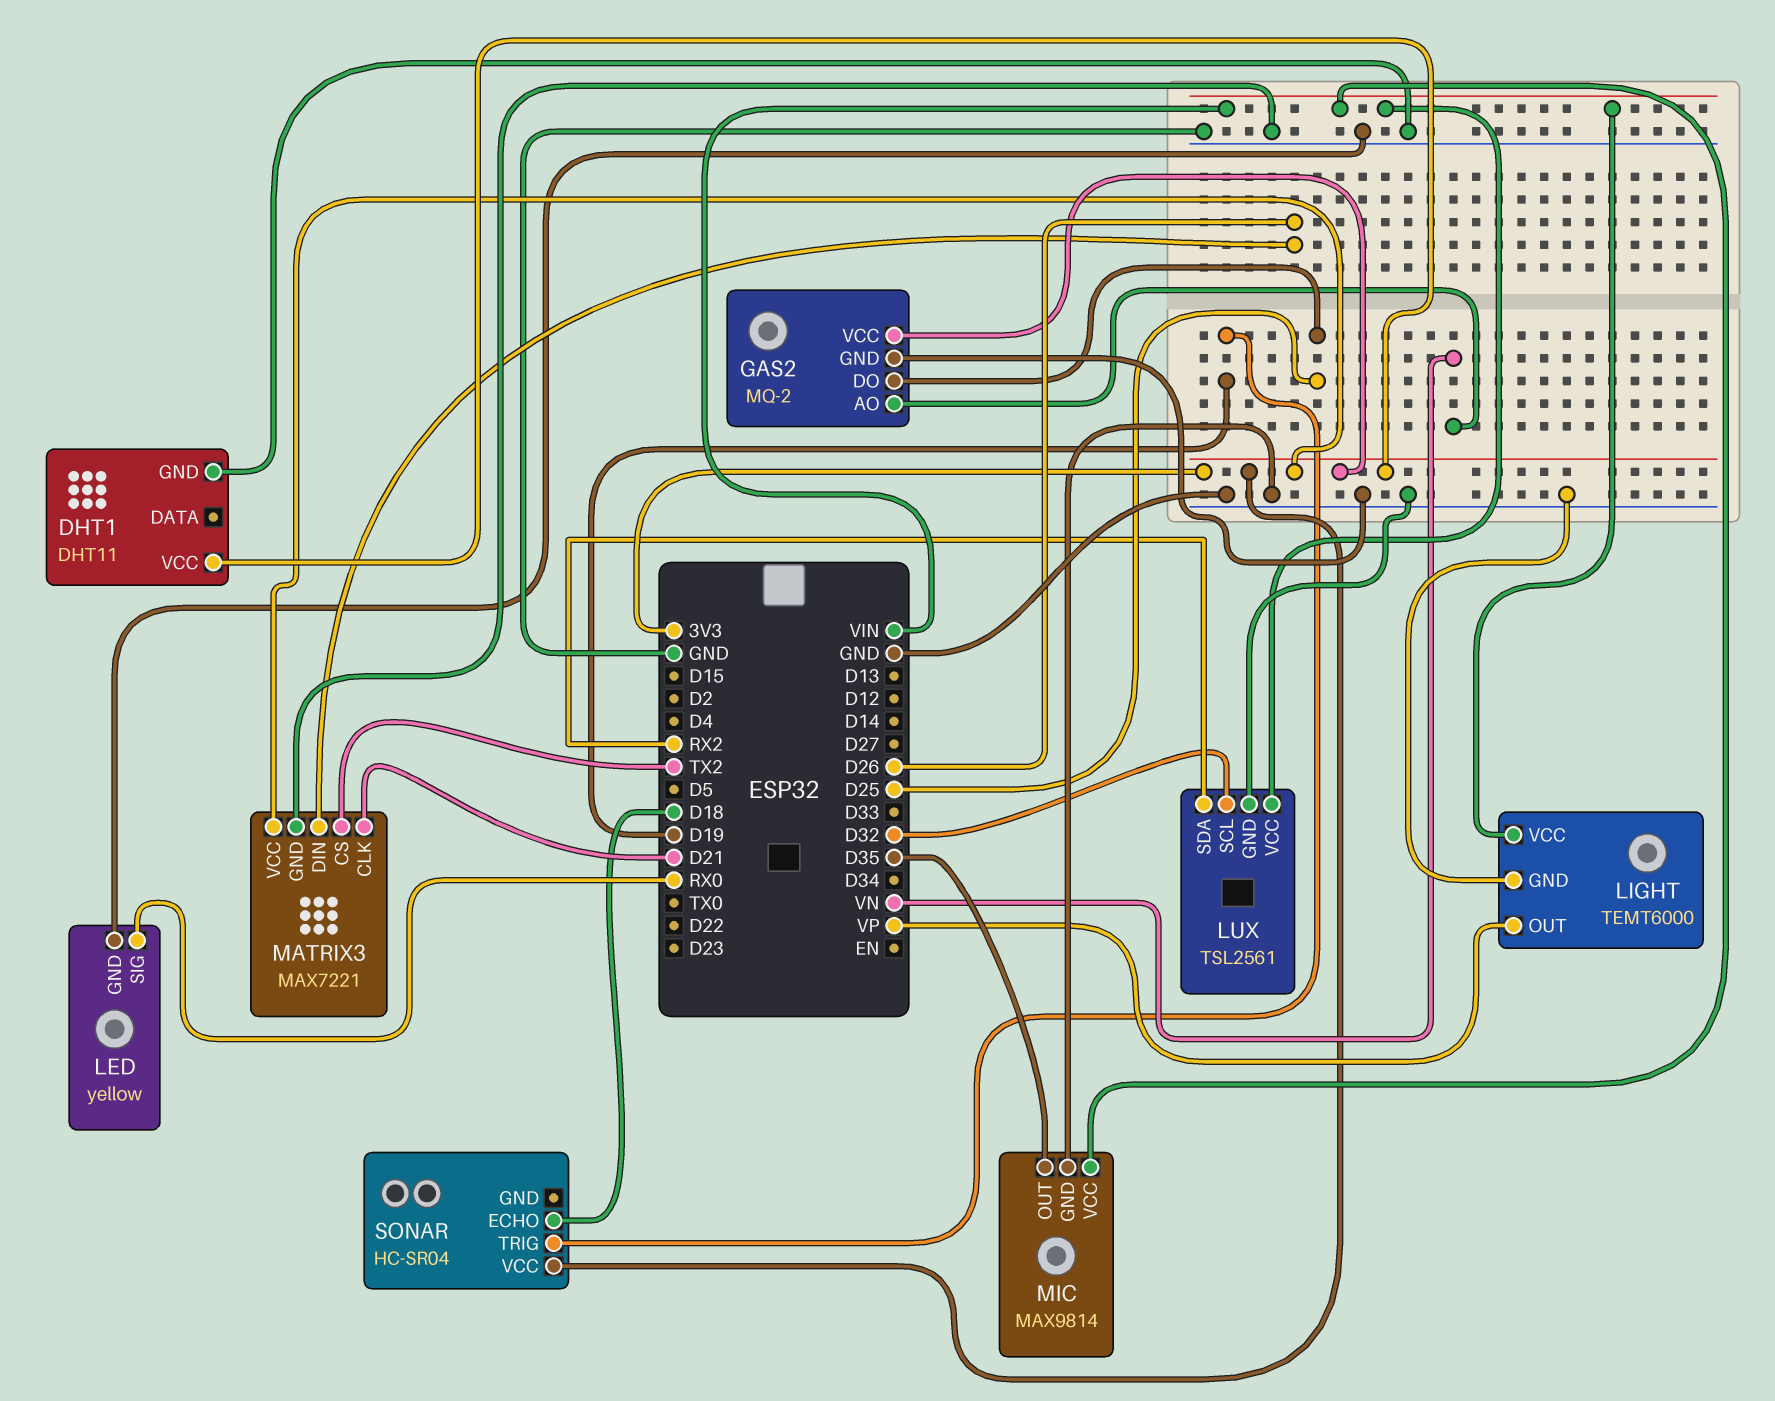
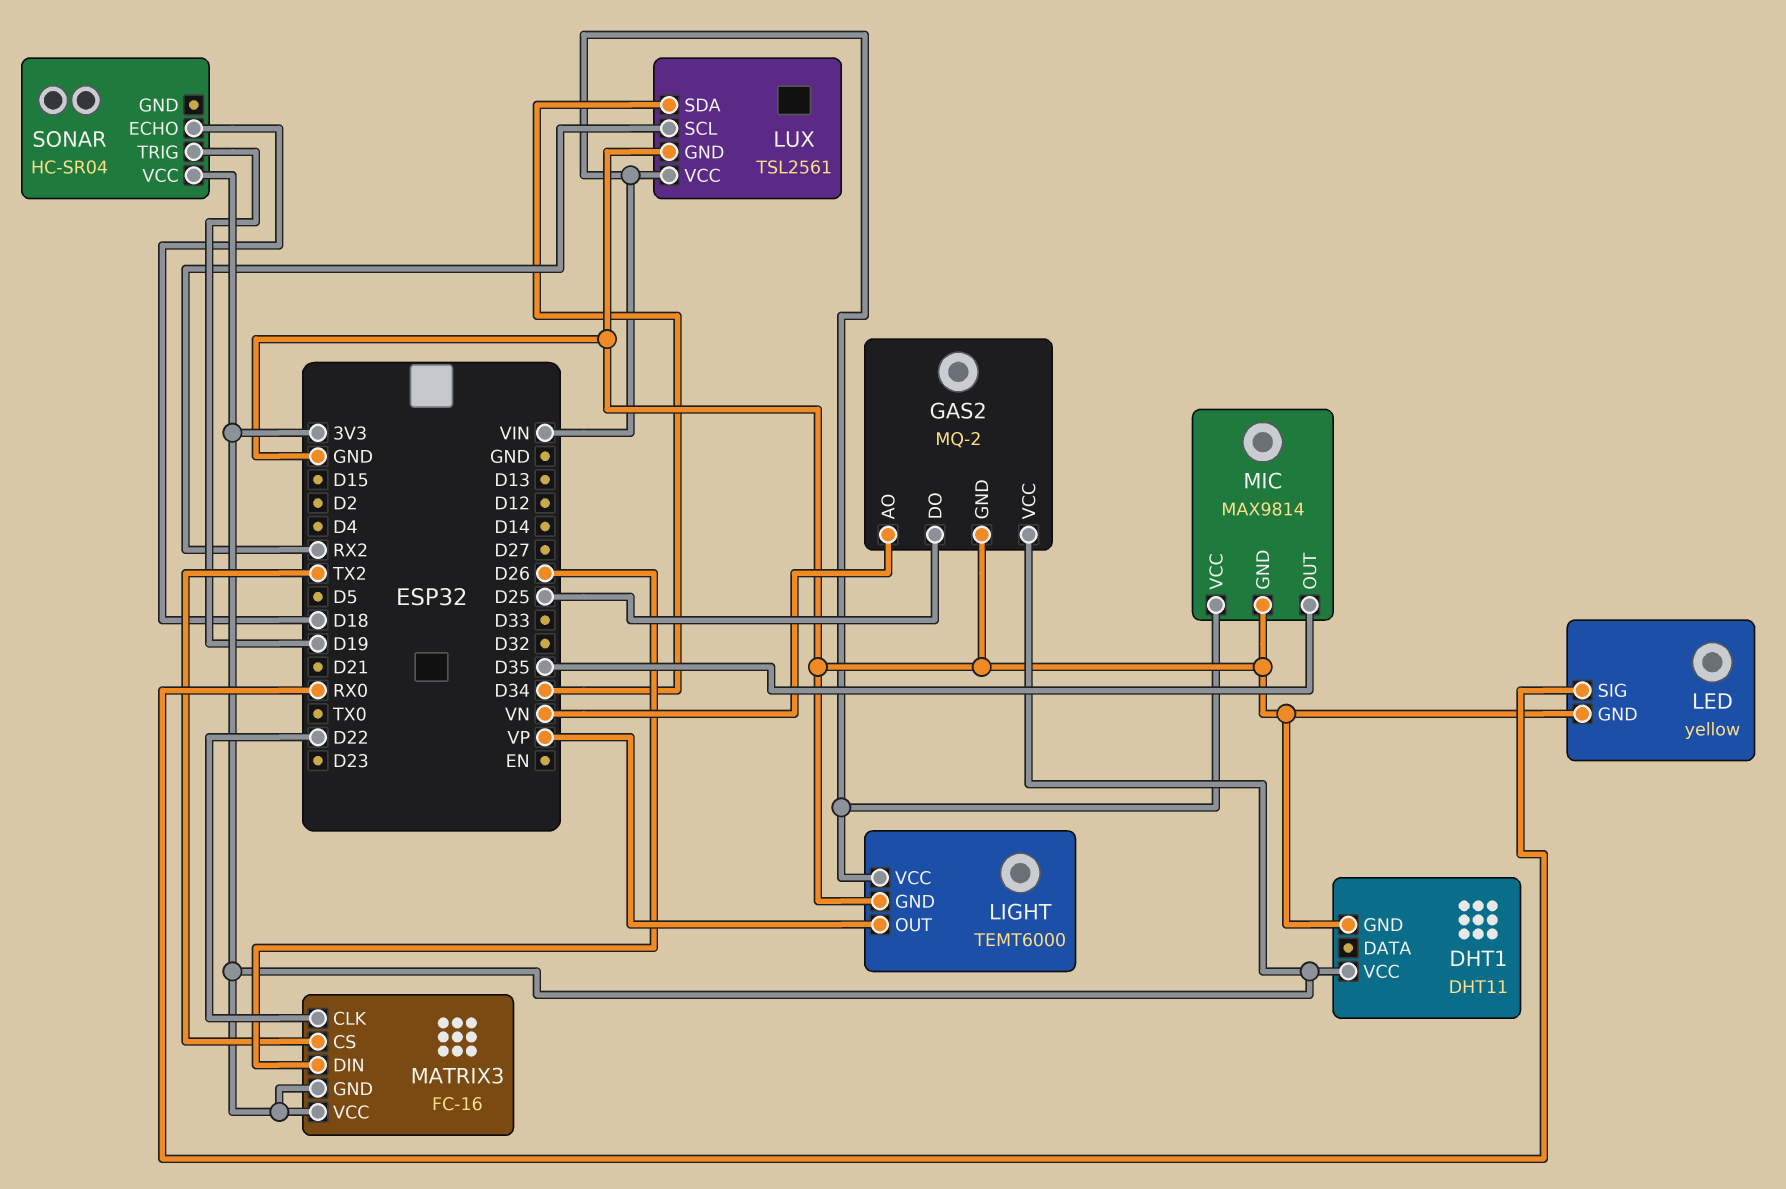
LUX pin SCL: D32 -> RX2
LUX pin SDA: RX2 -> D34
MATRIX3: MAX7221 -> FC-16
MATRIX3 pin CLK: D21 -> D22
MATRIX3 pin GND: GND -> 3V3

